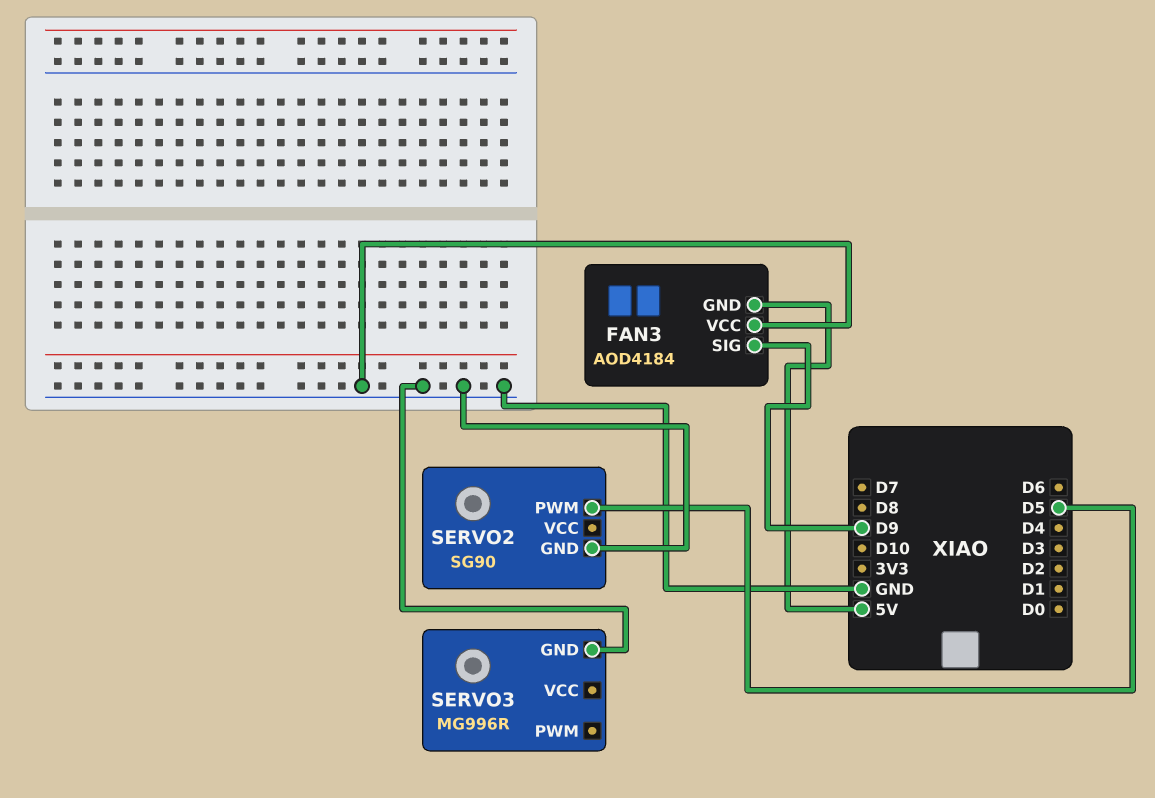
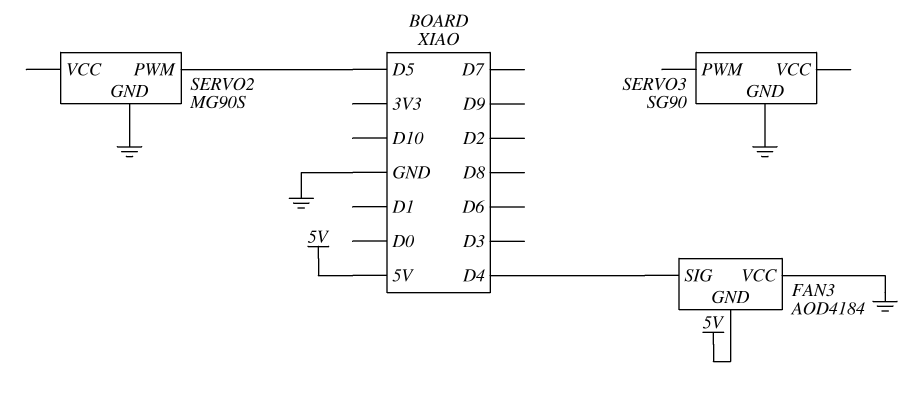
FAN3 pin SIG: D9 -> D4
SERVO2: SG90 -> MG90S
SERVO3: MG996R -> SG90

